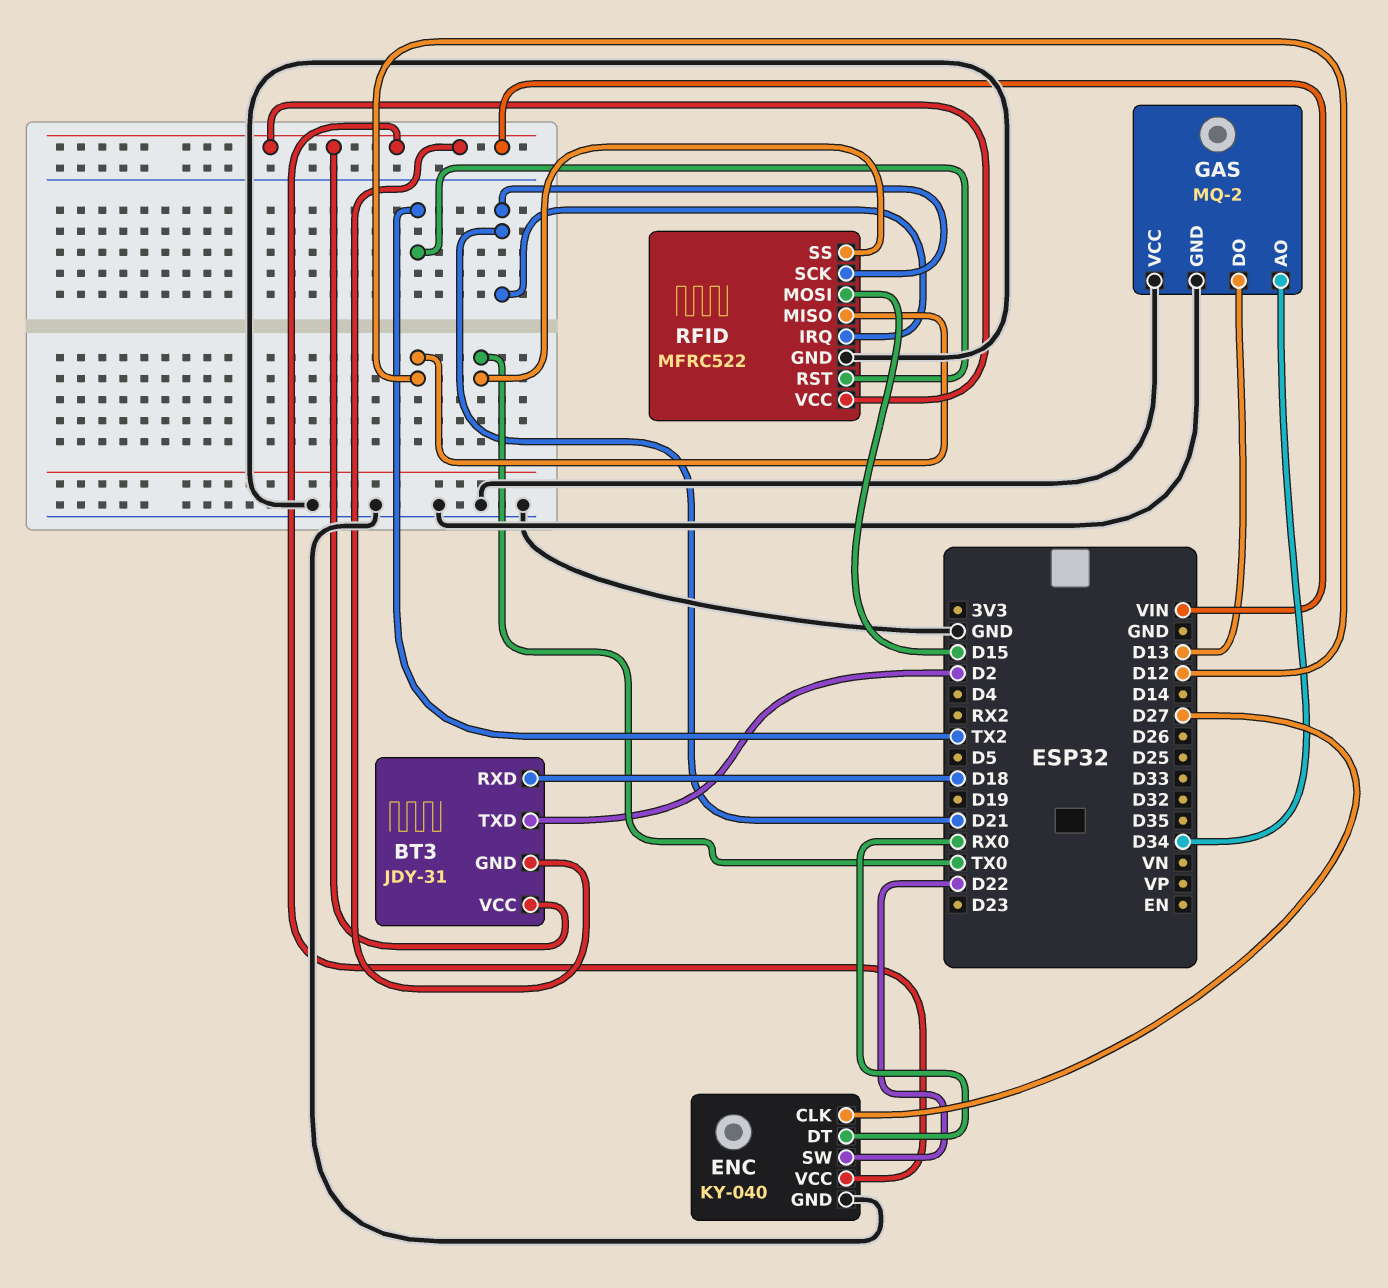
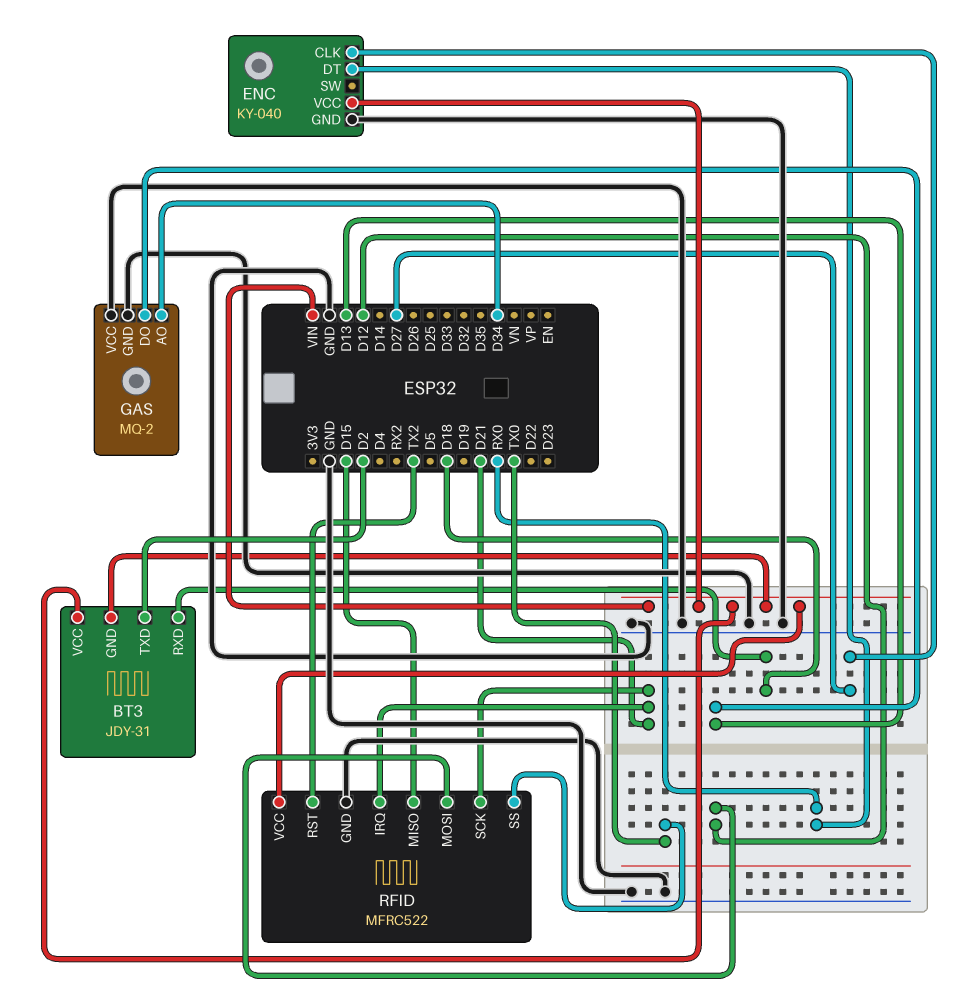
ENC pin SW: D22 -> none
RFID pin MISO: D12 -> D15
RFID pin MOSI: D15 -> D12

